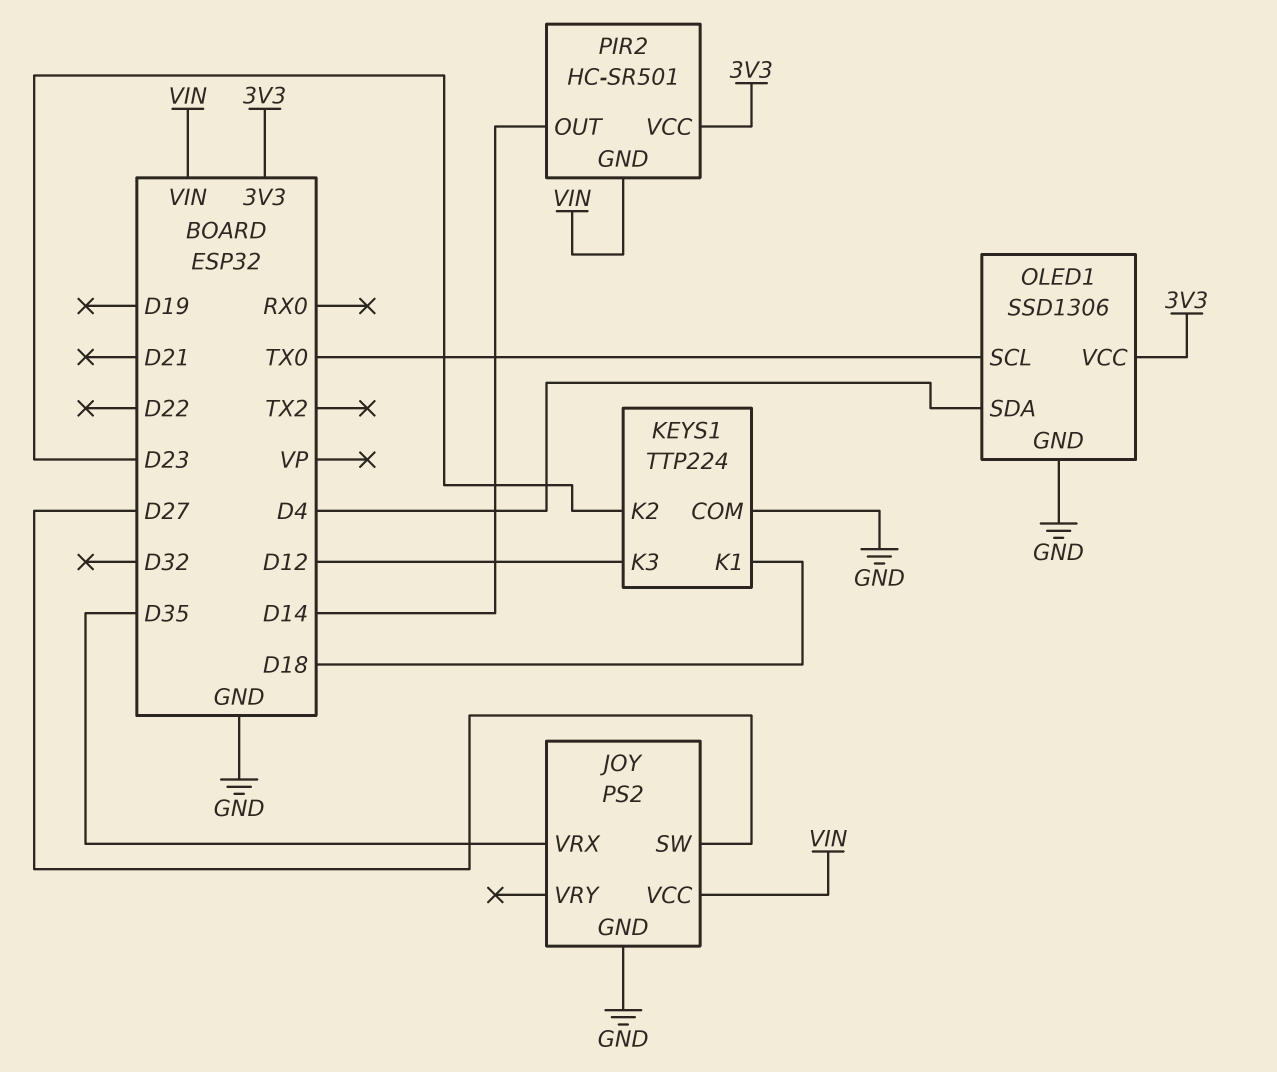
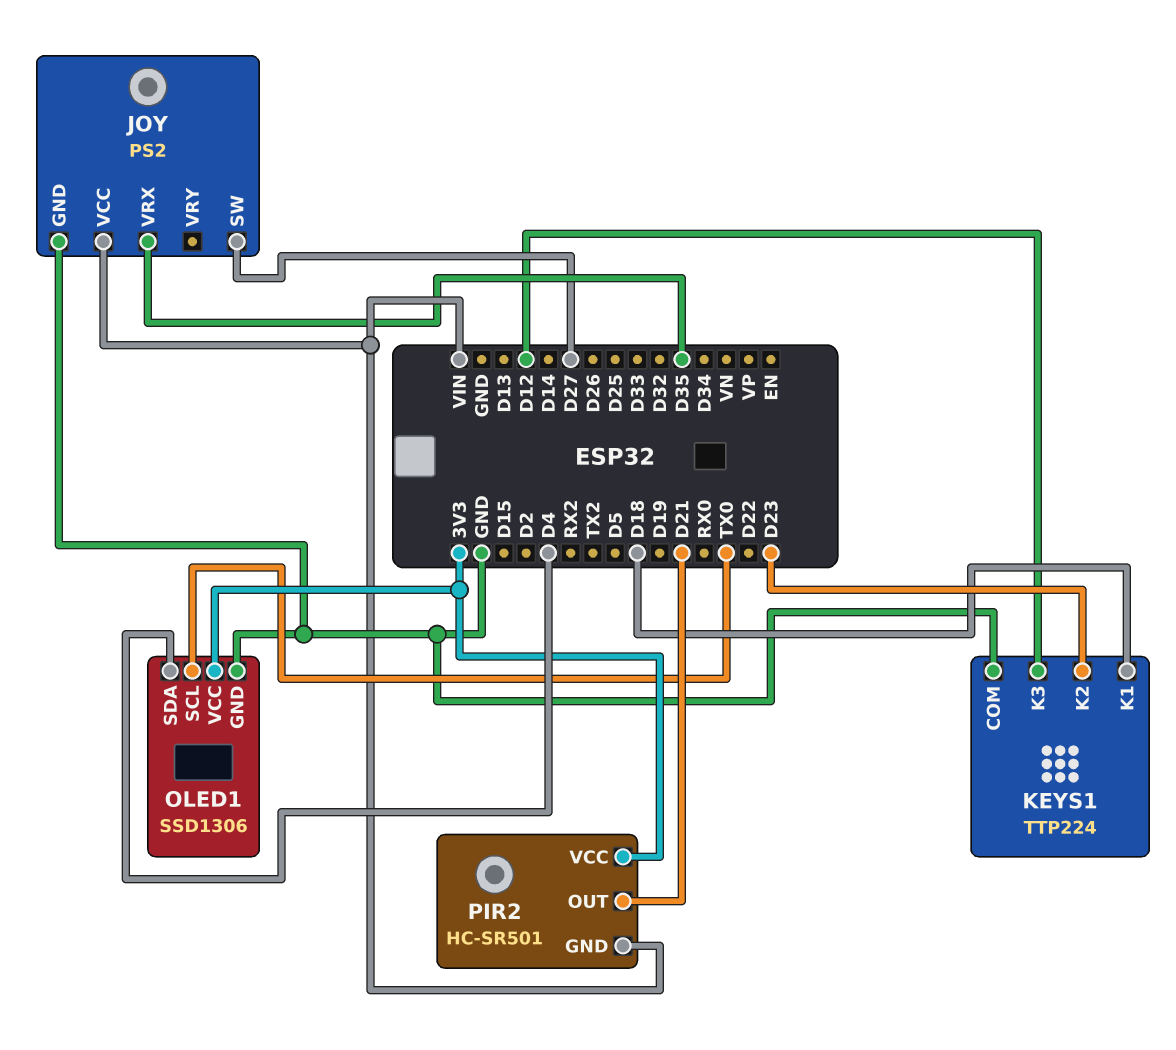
PIR2 pin OUT: D14 -> D21

